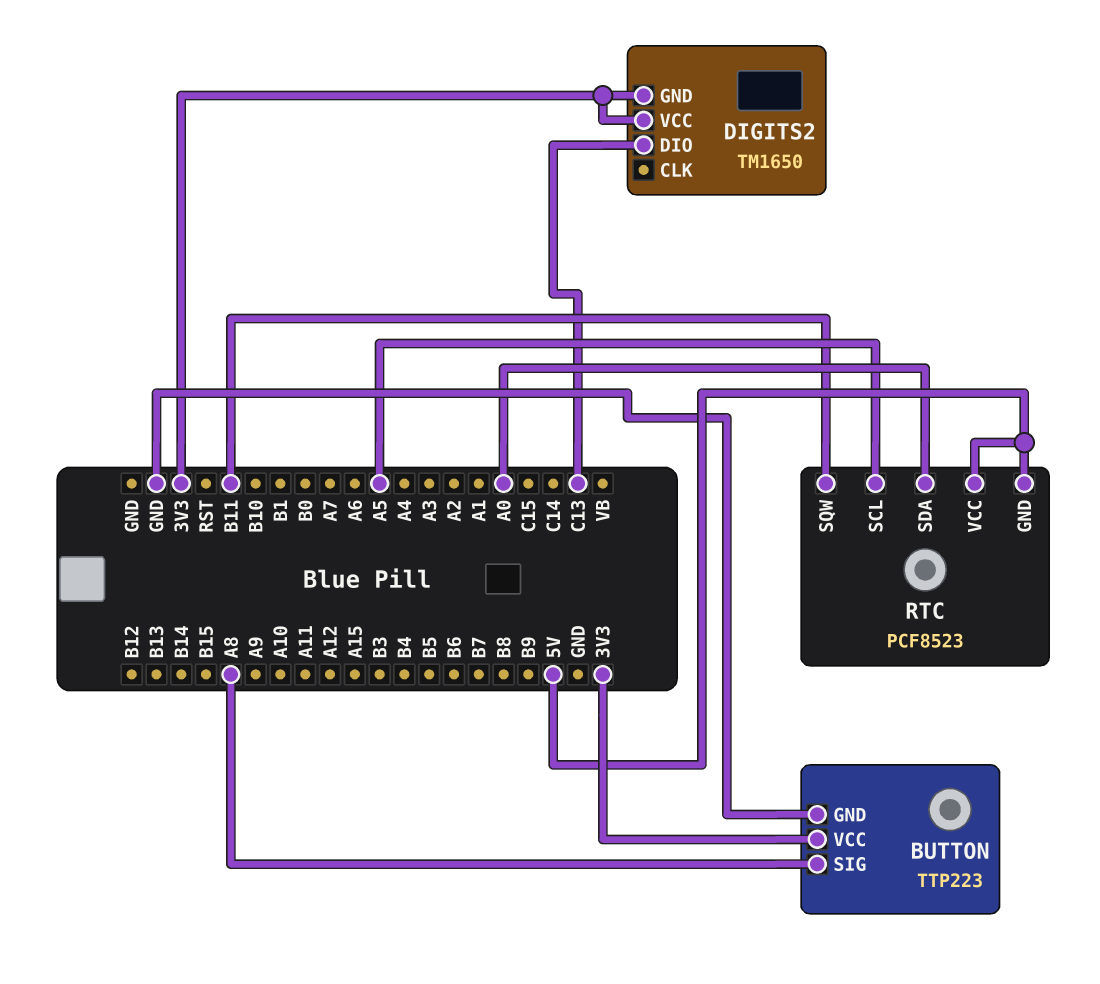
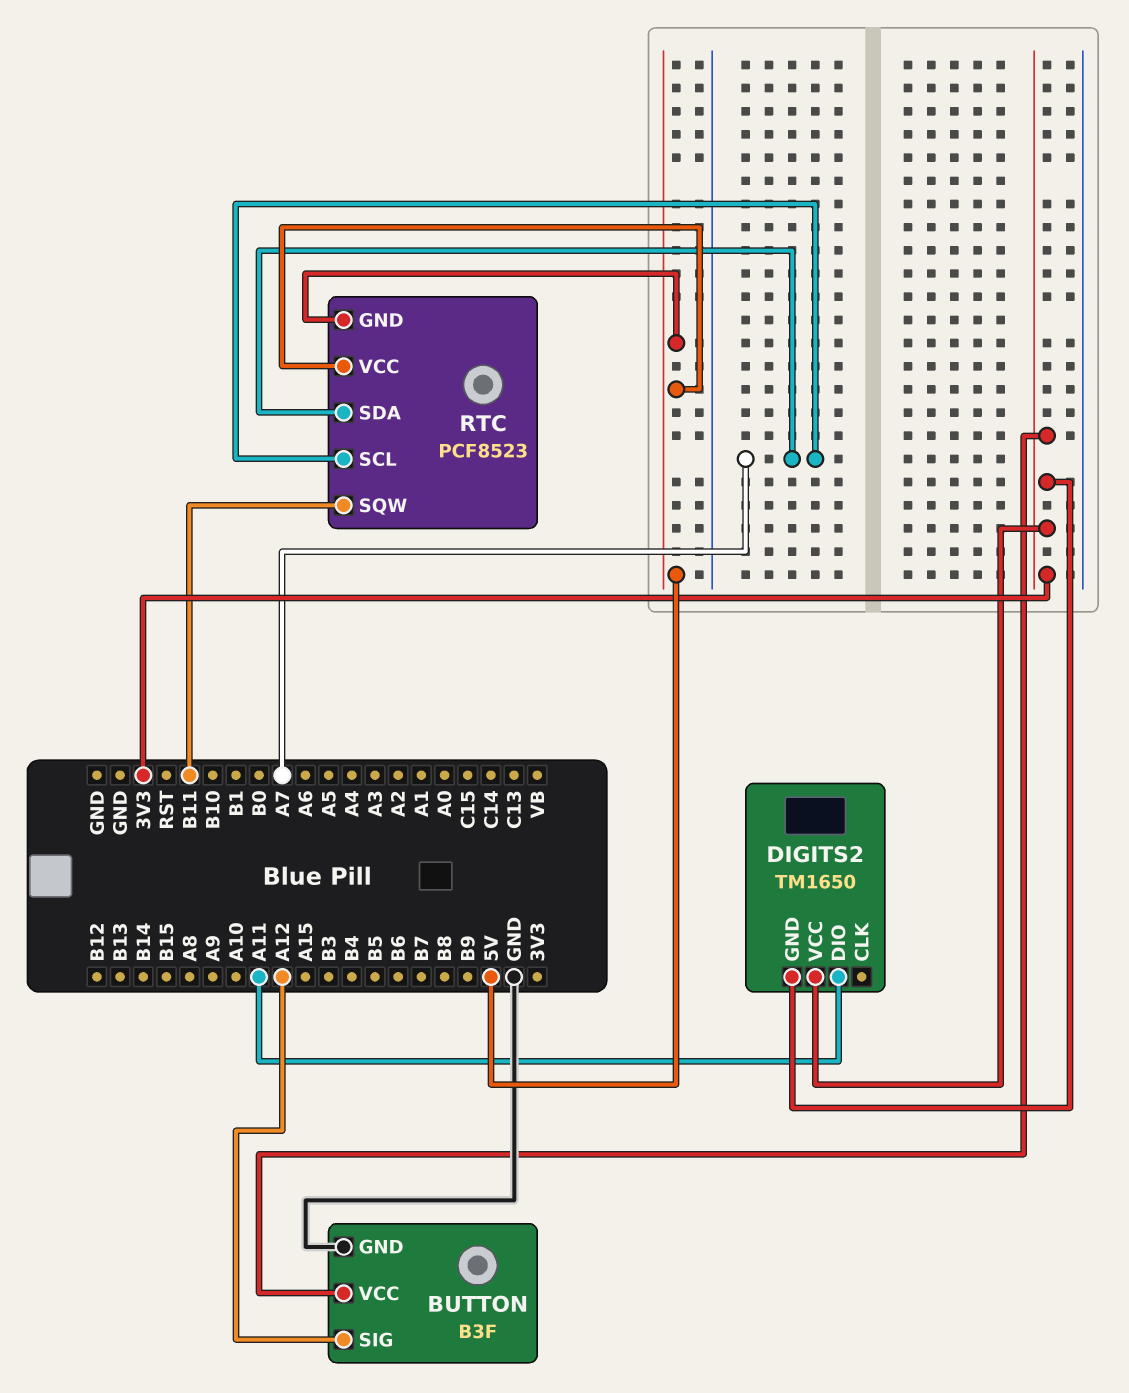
BUTTON: TTP223 -> B3F
BUTTON pin SIG: A8 -> A12
DIGITS2 pin DIO: C13 -> A11
RTC pin SCL: A5 -> A7
RTC pin SDA: A0 -> A7

